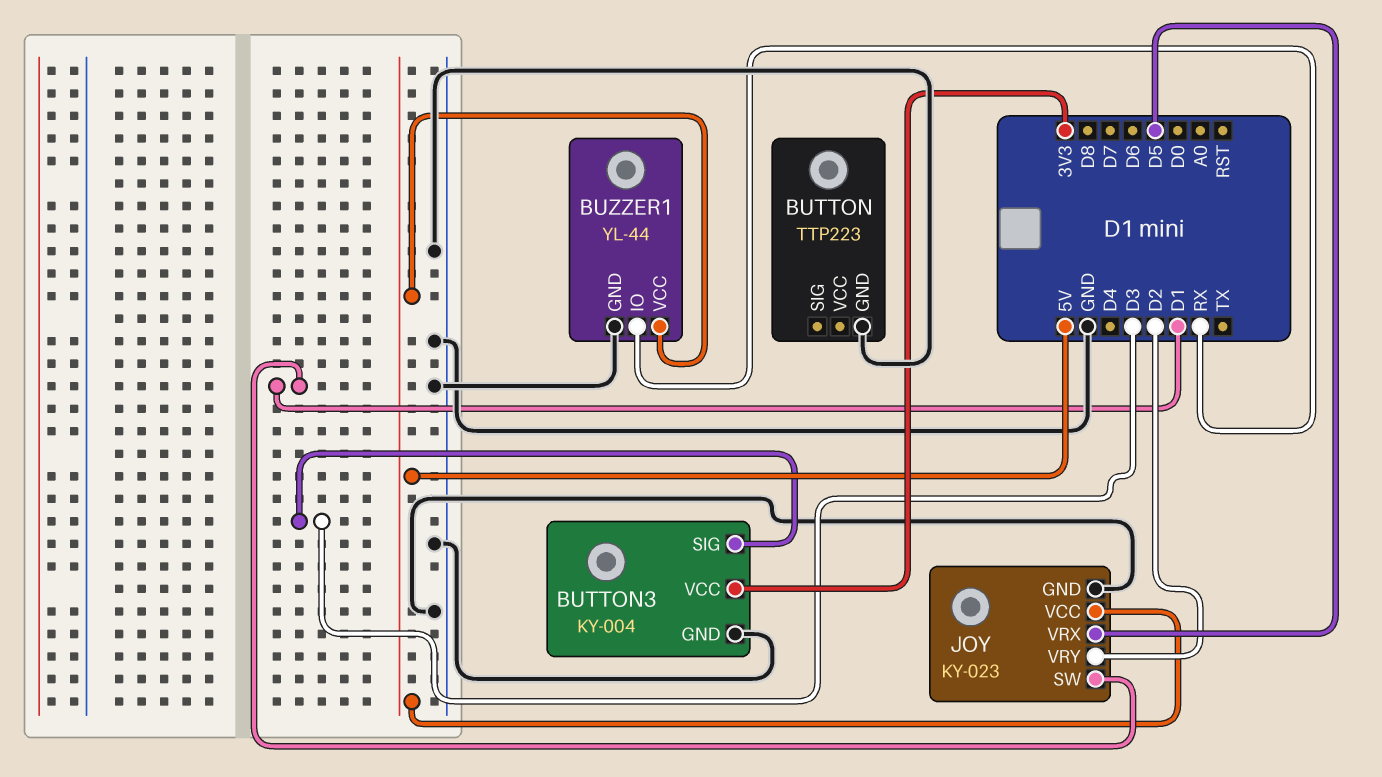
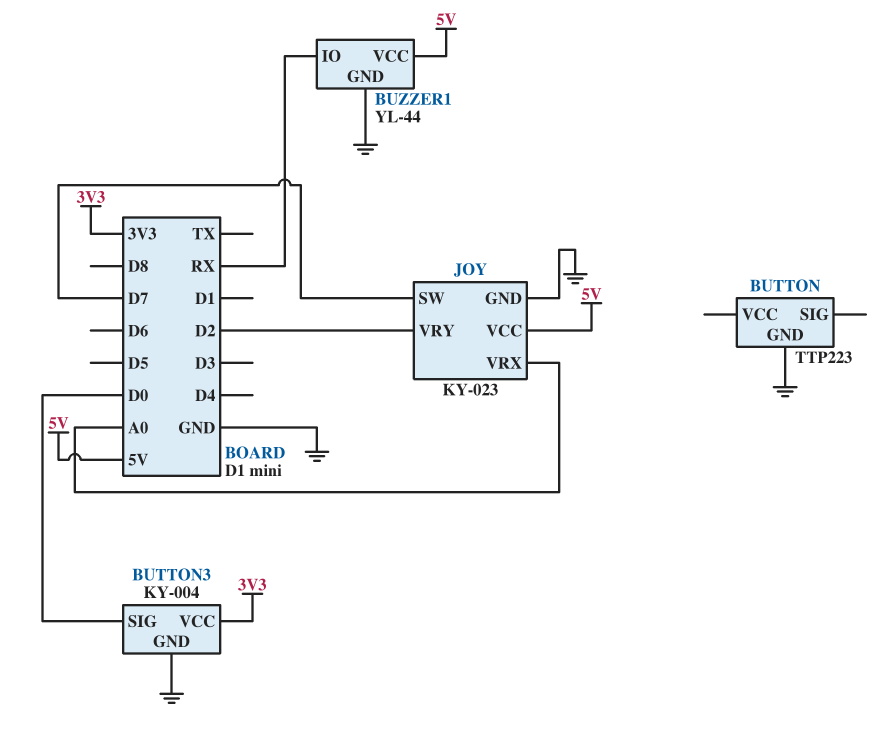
BUTTON3 pin SIG: D3 -> D0
JOY pin SW: D1 -> D7
JOY pin VRX: D5 -> A0

